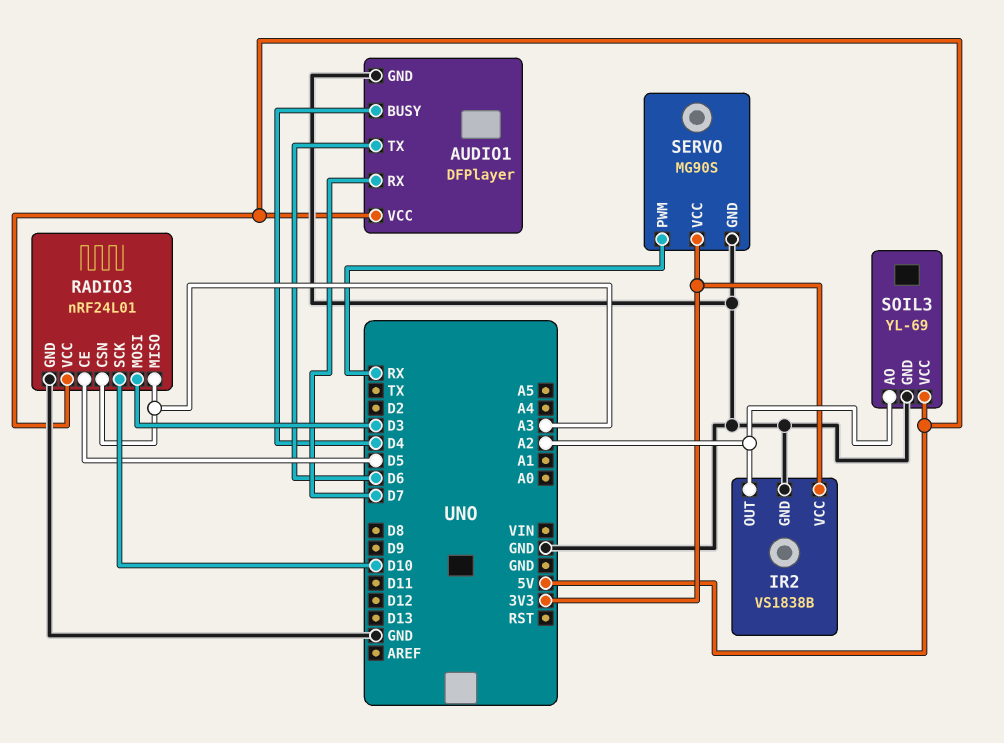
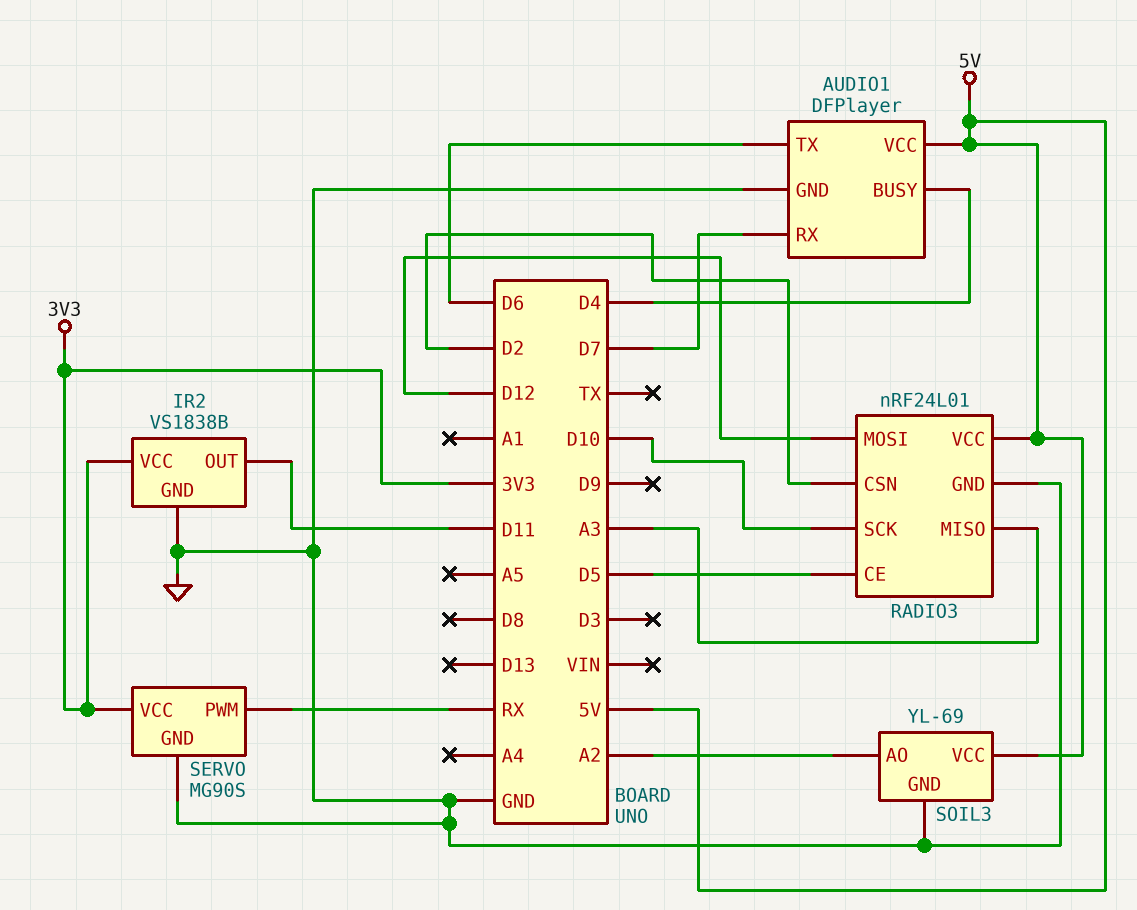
IR2 pin OUT: A2 -> D11
RADIO3 pin CSN: A3 -> D2
RADIO3 pin MOSI: D3 -> D12

